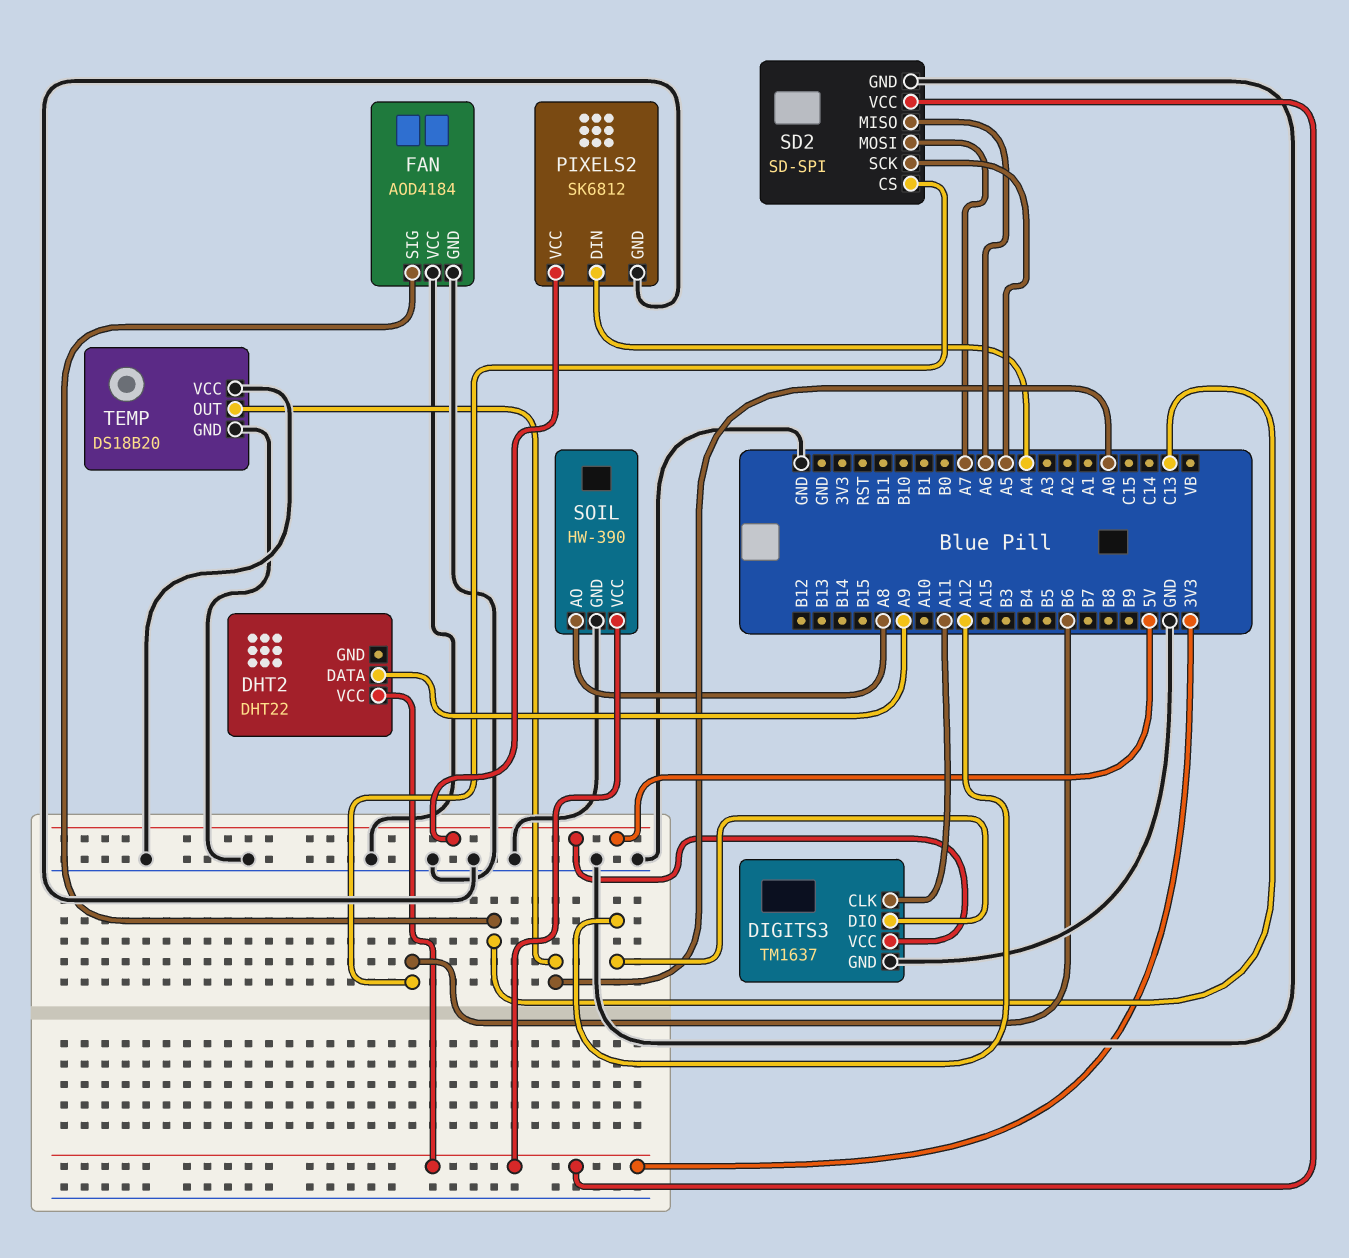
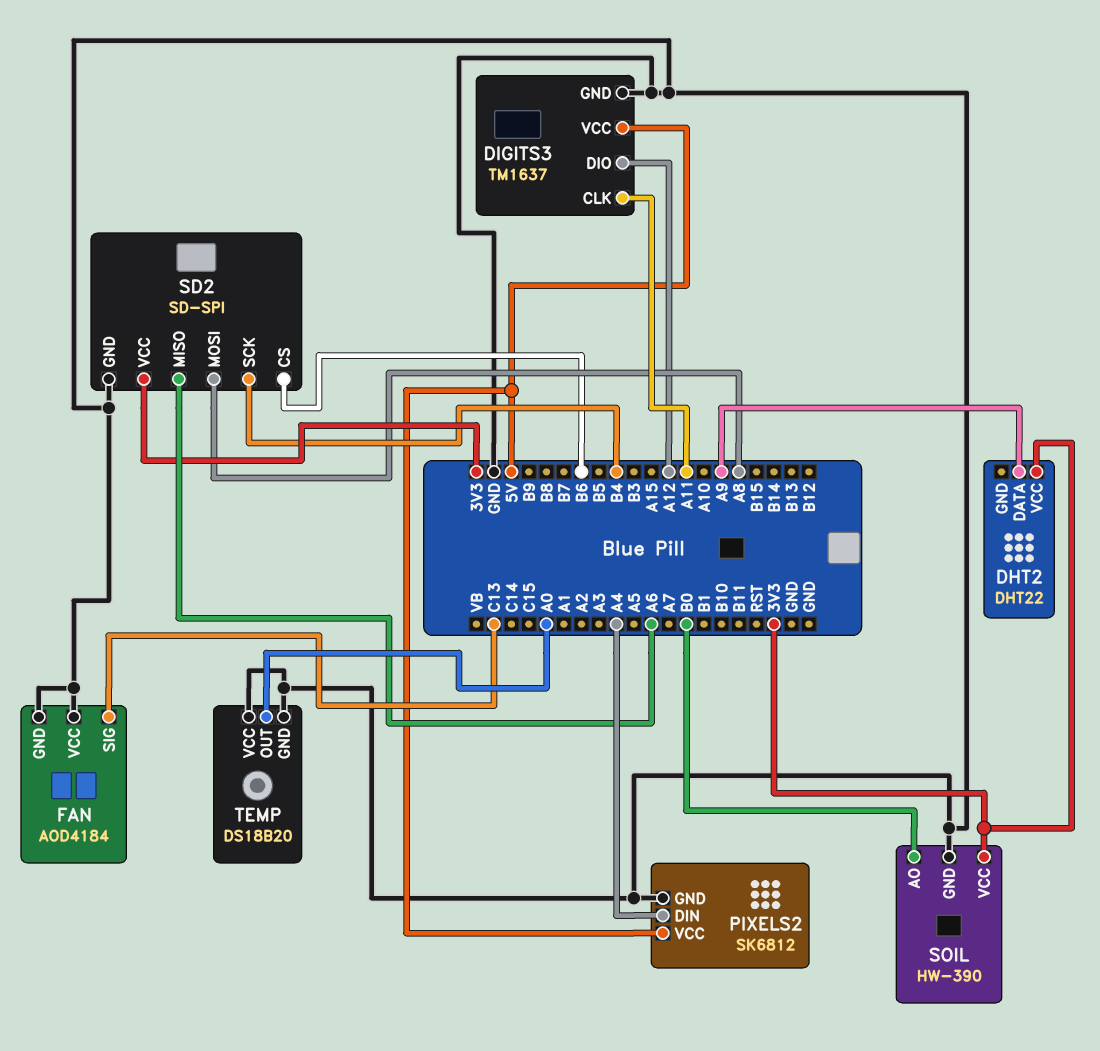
SD2 pin MOSI: A7 -> A8
SD2 pin SCK: A5 -> B4
SOIL pin AO: A8 -> B0

